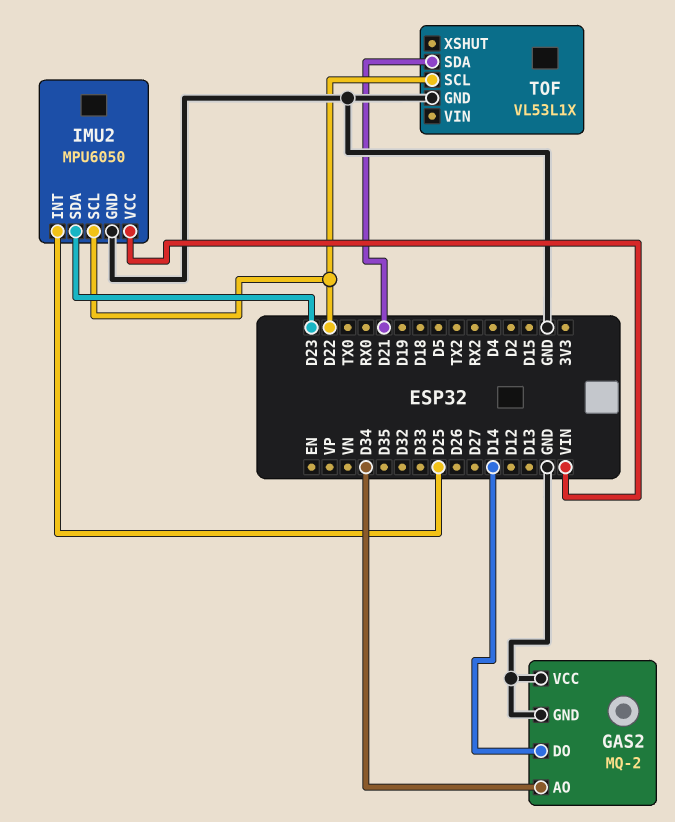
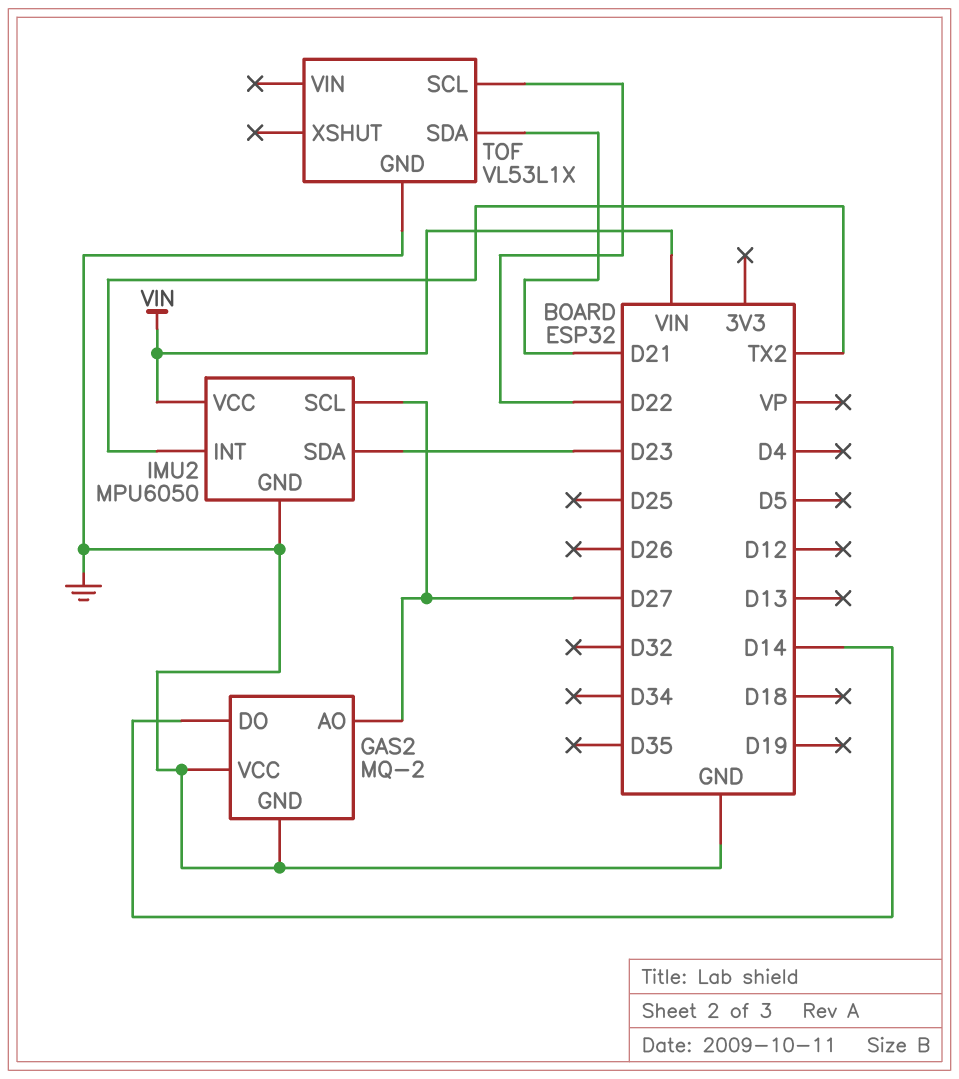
GAS2 pin AO: D34 -> D27
IMU2 pin INT: D25 -> TX2
IMU2 pin SCL: D22 -> D27

